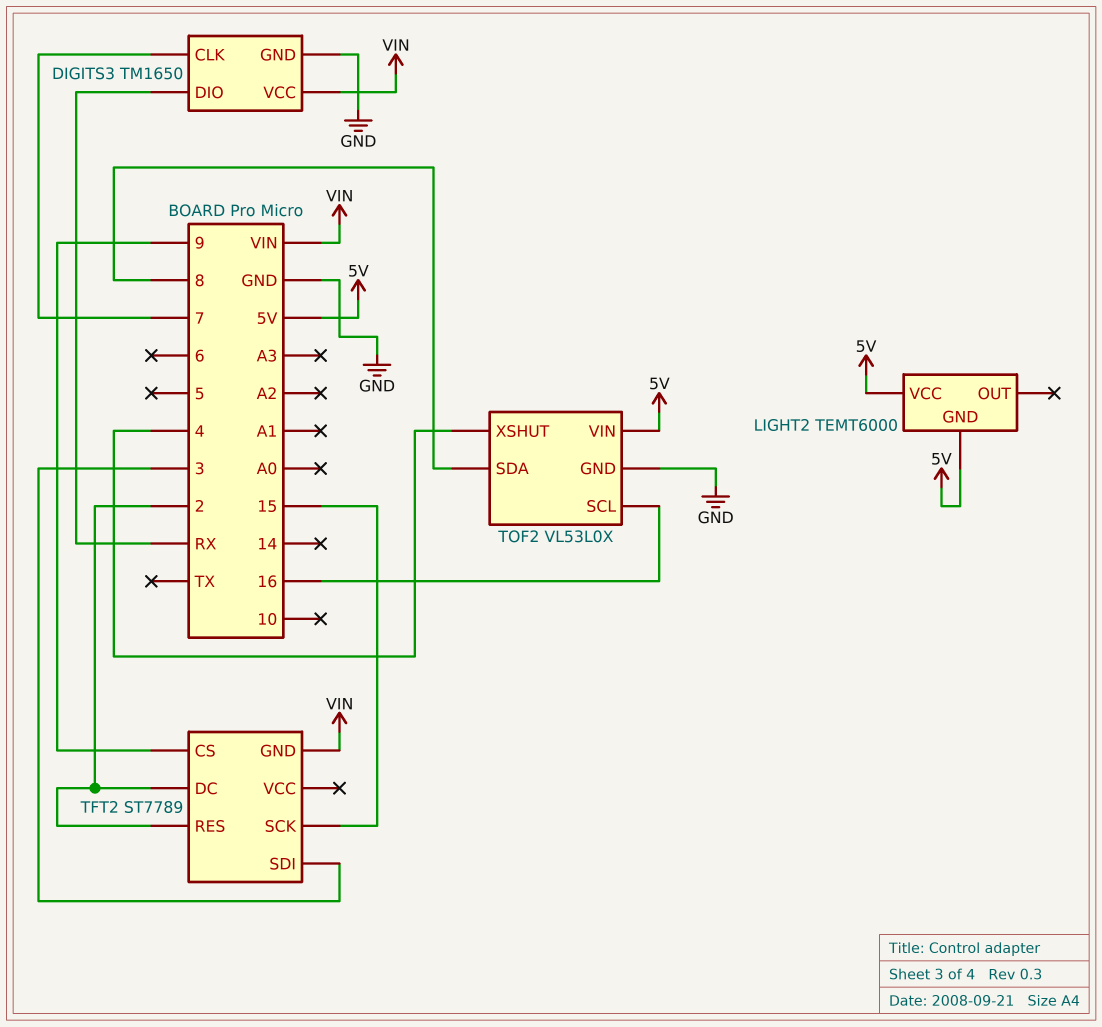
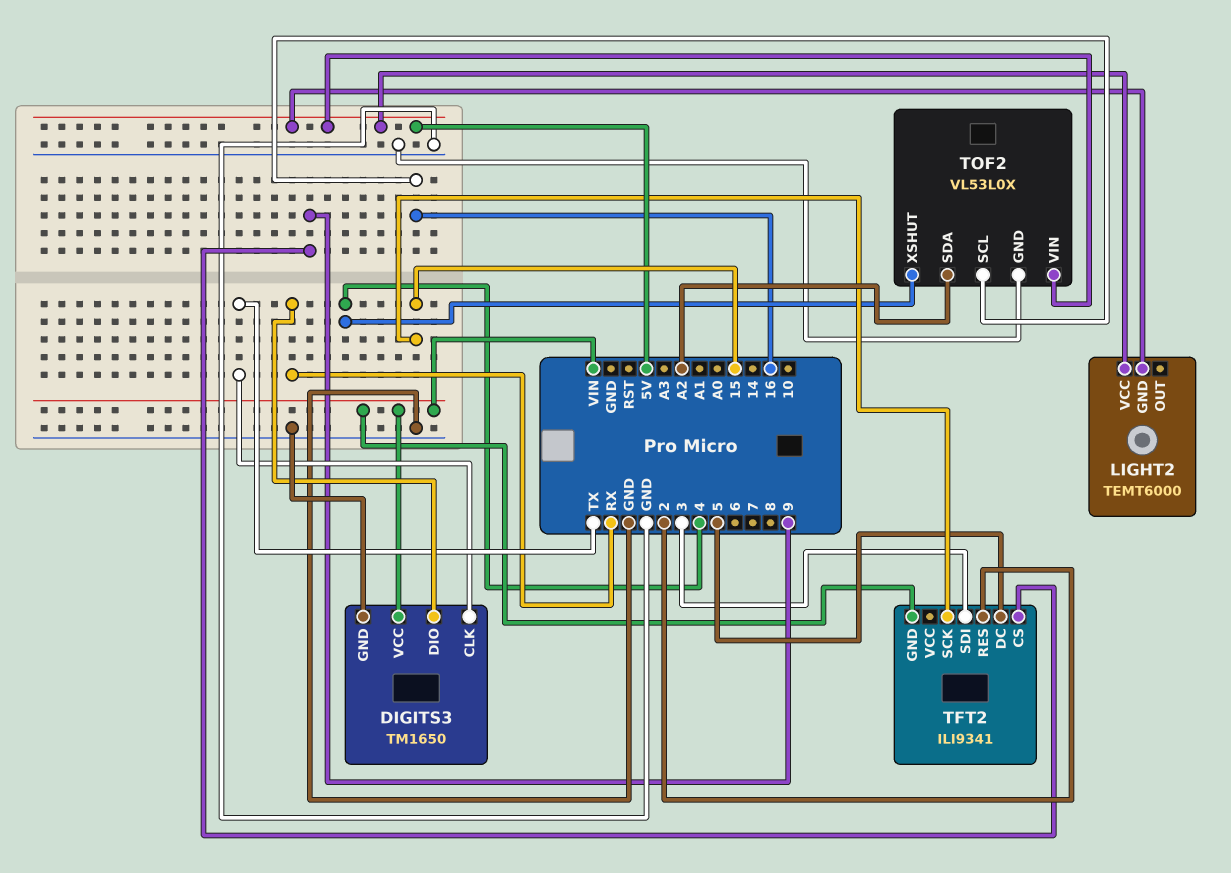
DIGITS3 pin CLK: 7 -> TX
TFT2: ST7789 -> ILI9341
TFT2 pin DC: 2 -> 5
TOF2 pin SDA: 8 -> A2

